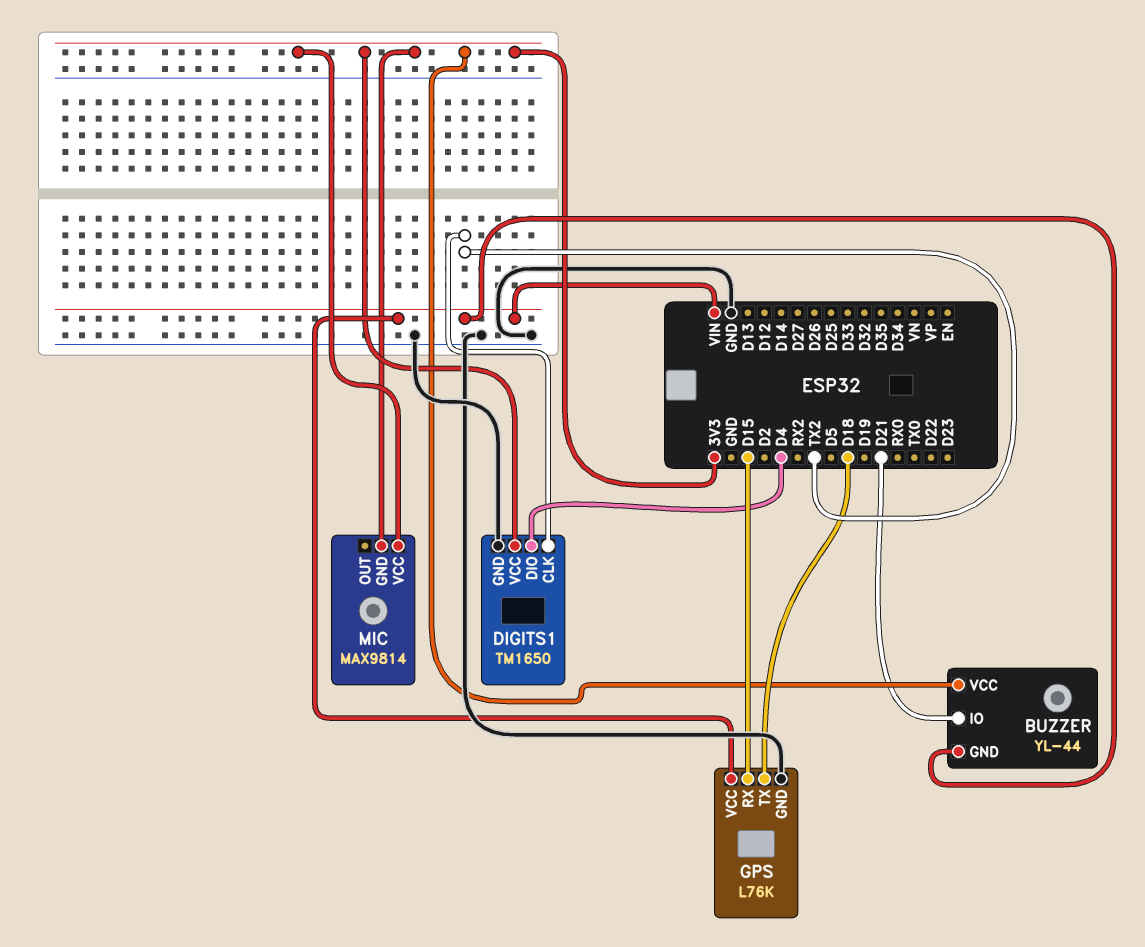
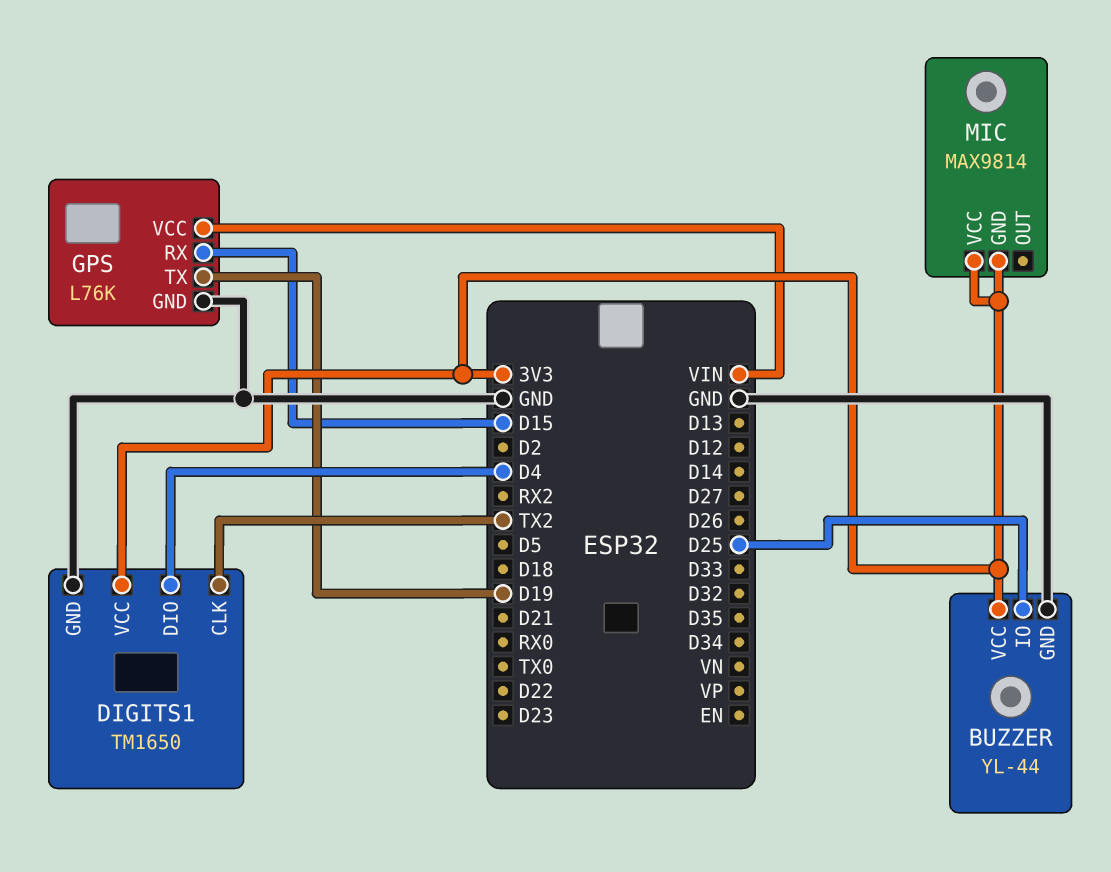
BUZZER pin GND: VIN -> GND
BUZZER pin IO: D21 -> D25
GPS pin TX: D18 -> D19

